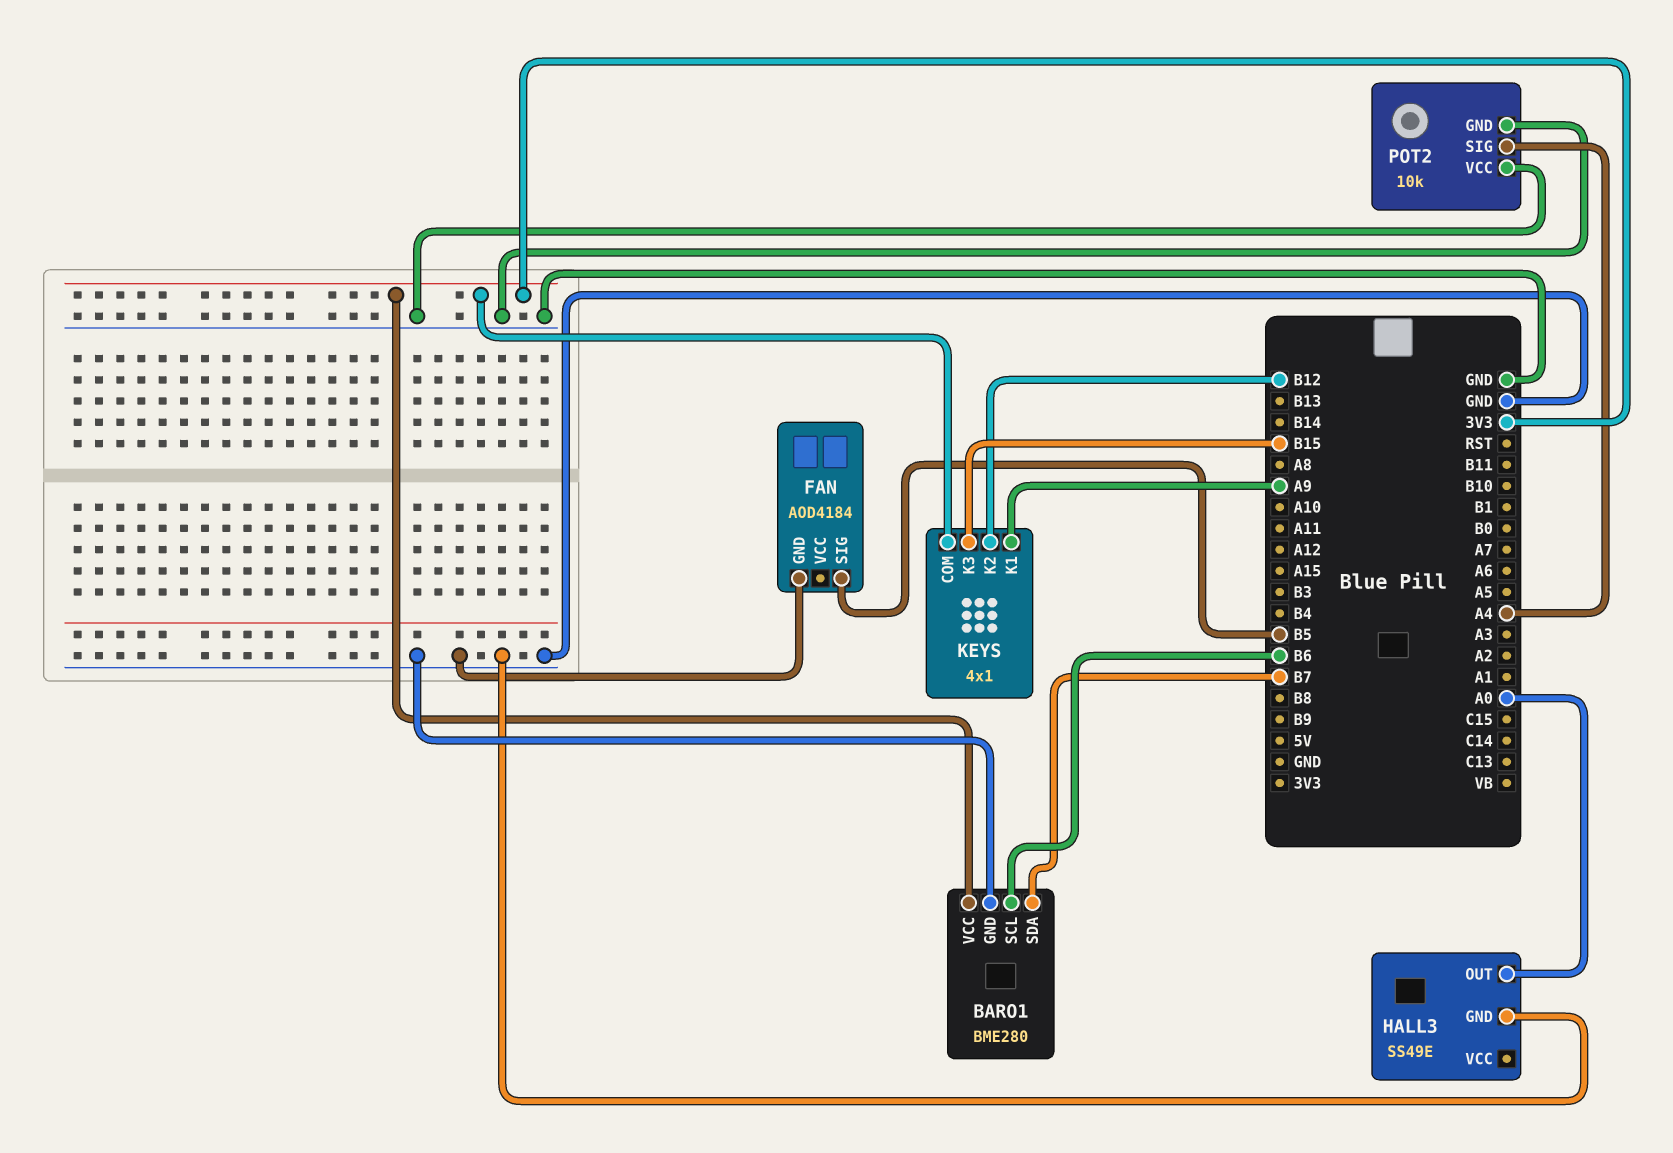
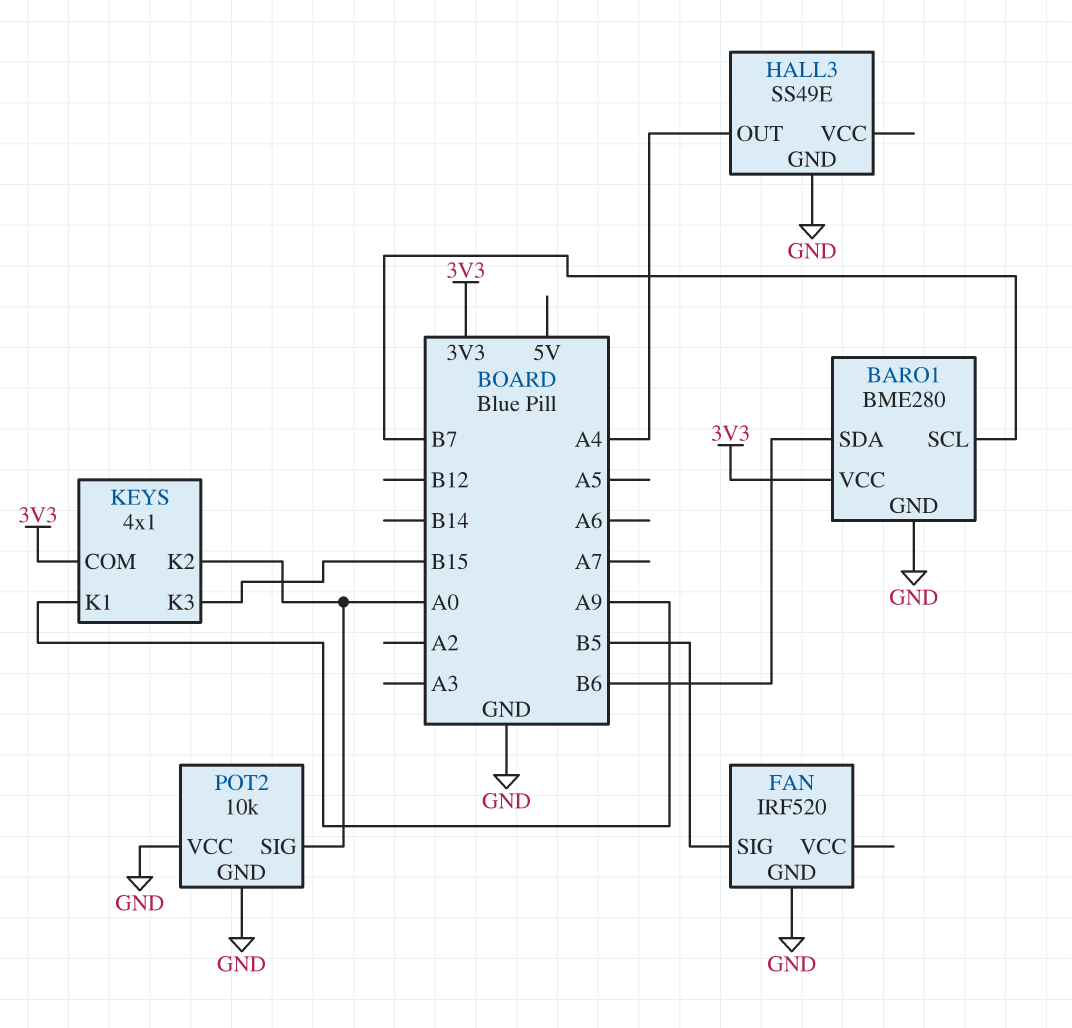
BARO1 pin SCL: B6 -> B7
BARO1 pin SDA: B7 -> B6
FAN: AOD4184 -> IRF520
HALL3 pin OUT: A0 -> A4
KEYS pin K2: B12 -> A0
POT2 pin SIG: A4 -> A0

